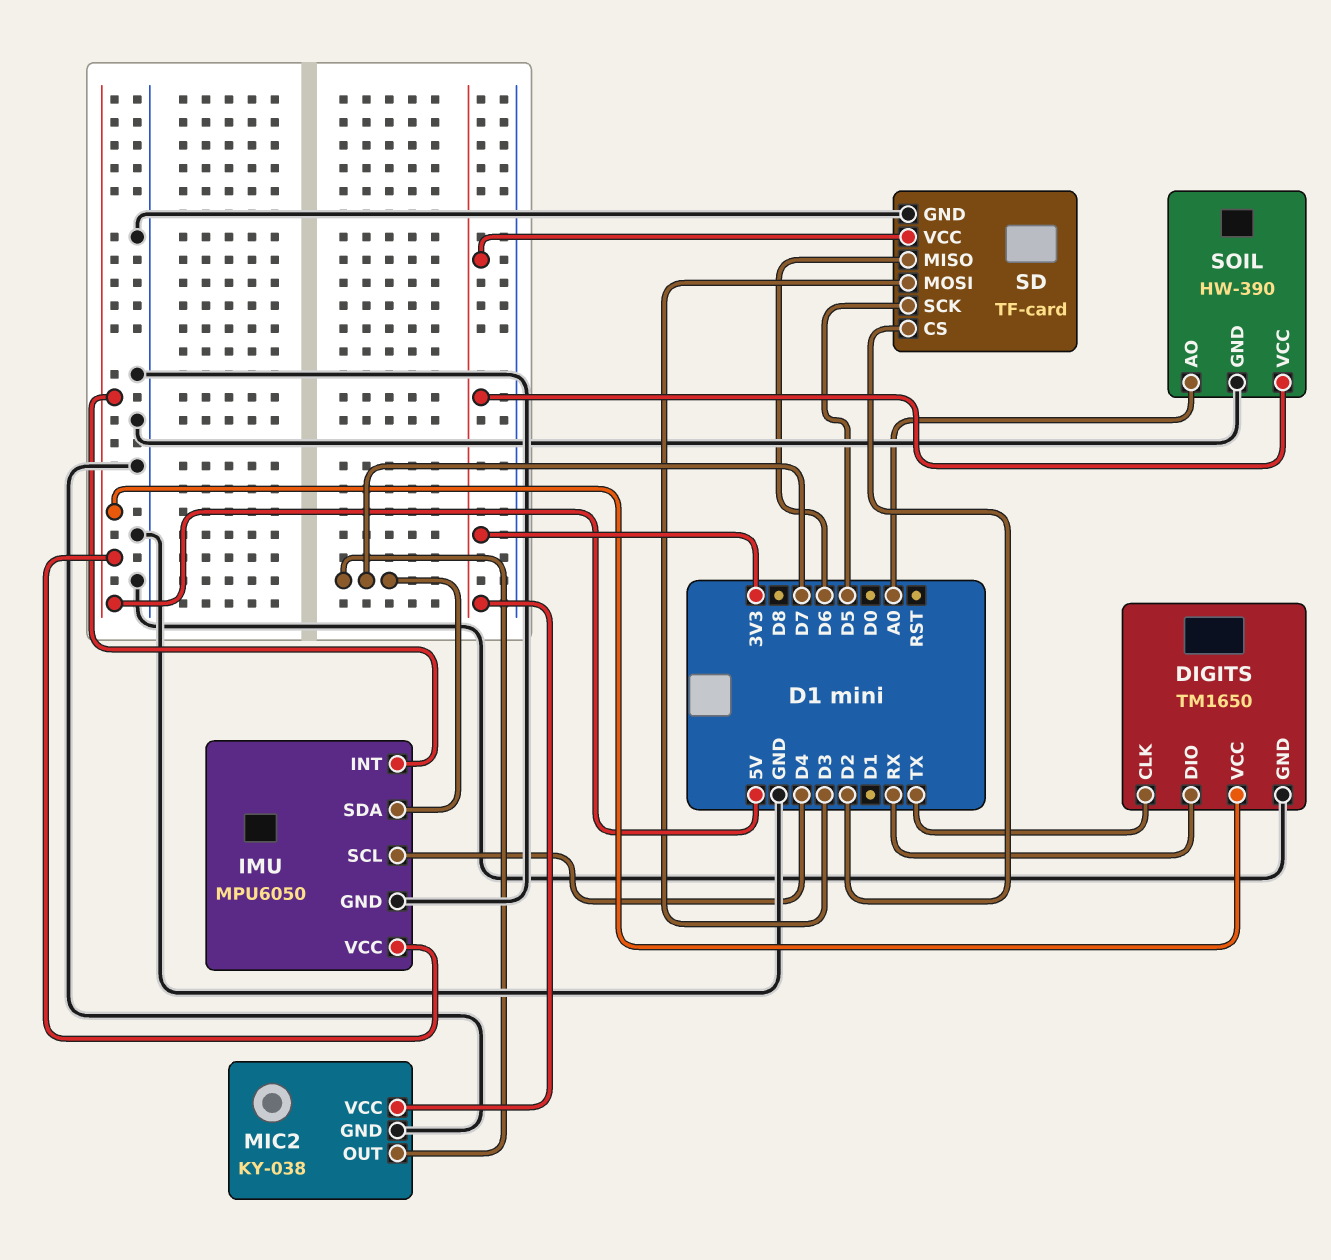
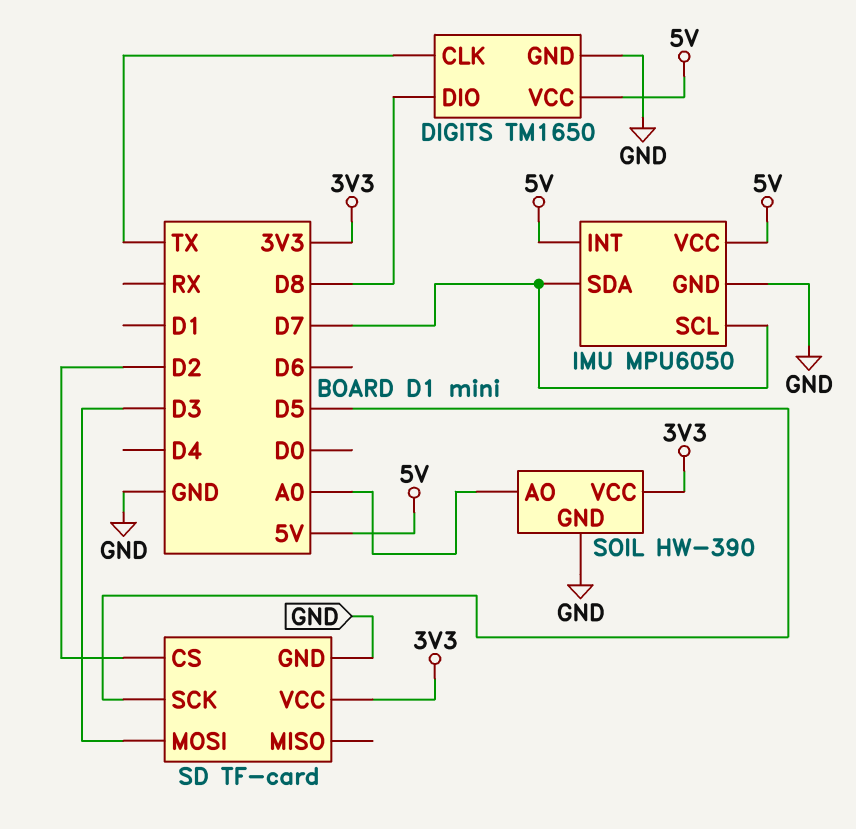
DIGITS pin DIO: RX -> D8
IMU pin SCL: D4 -> D7
MIC2: KY-038 -> none
MIC2 pin GND: GND -> none
MIC2 pin OUT: D7 -> none
MIC2 pin VCC: 3V3 -> none
SD pin MISO: D6 -> none

